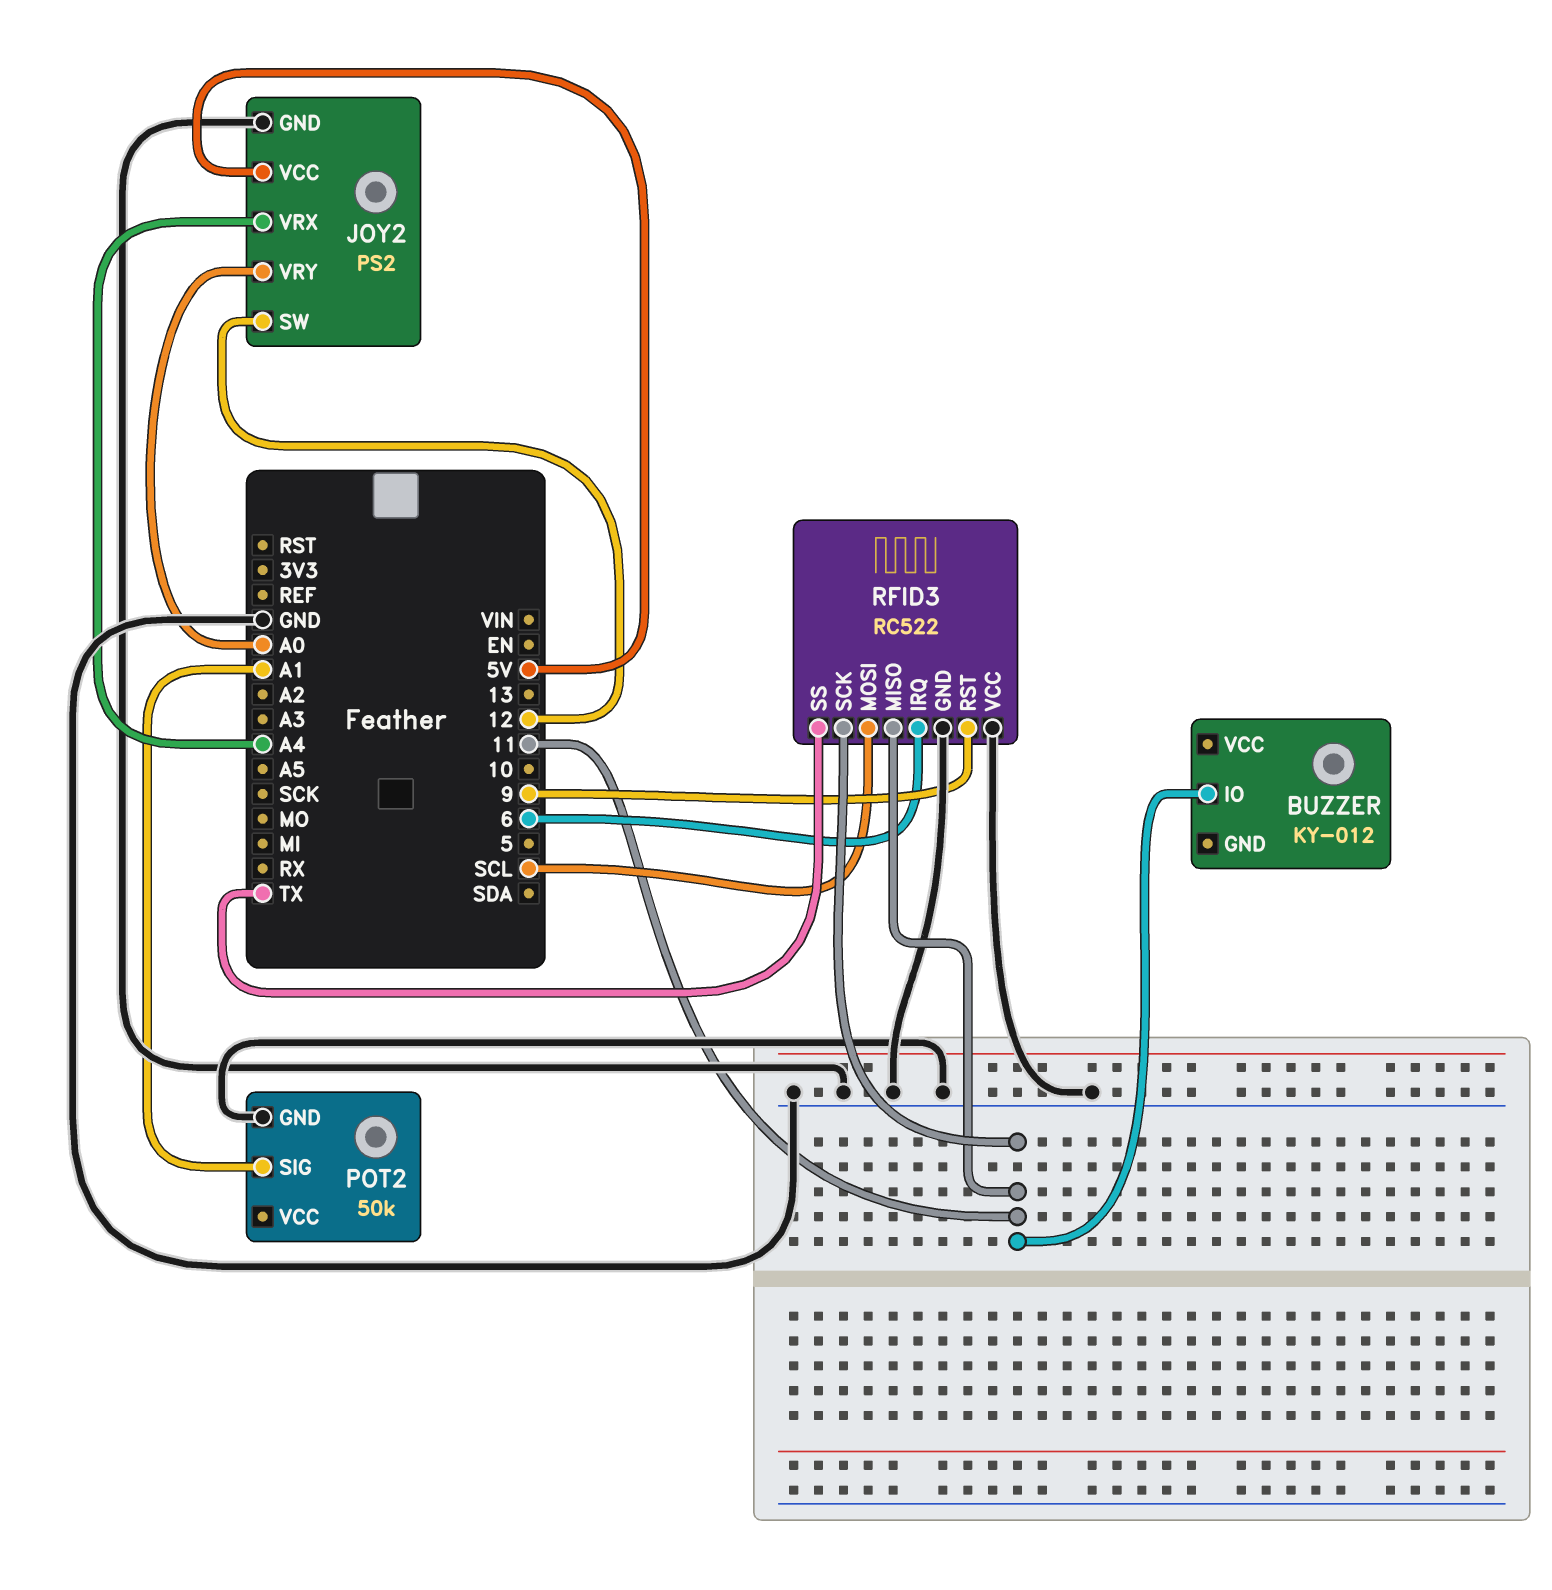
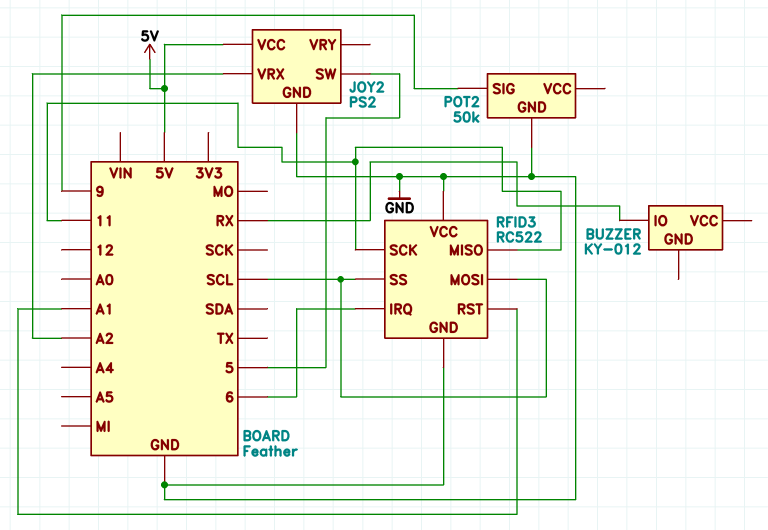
BUZZER pin IO: 11 -> RX
JOY2 pin SW: 12 -> 5
JOY2 pin VRX: A4 -> A2
JOY2 pin VRY: A0 -> none
POT2 pin SIG: A1 -> 9
RFID3 pin RST: 9 -> A1
RFID3 pin SS: TX -> SCL

